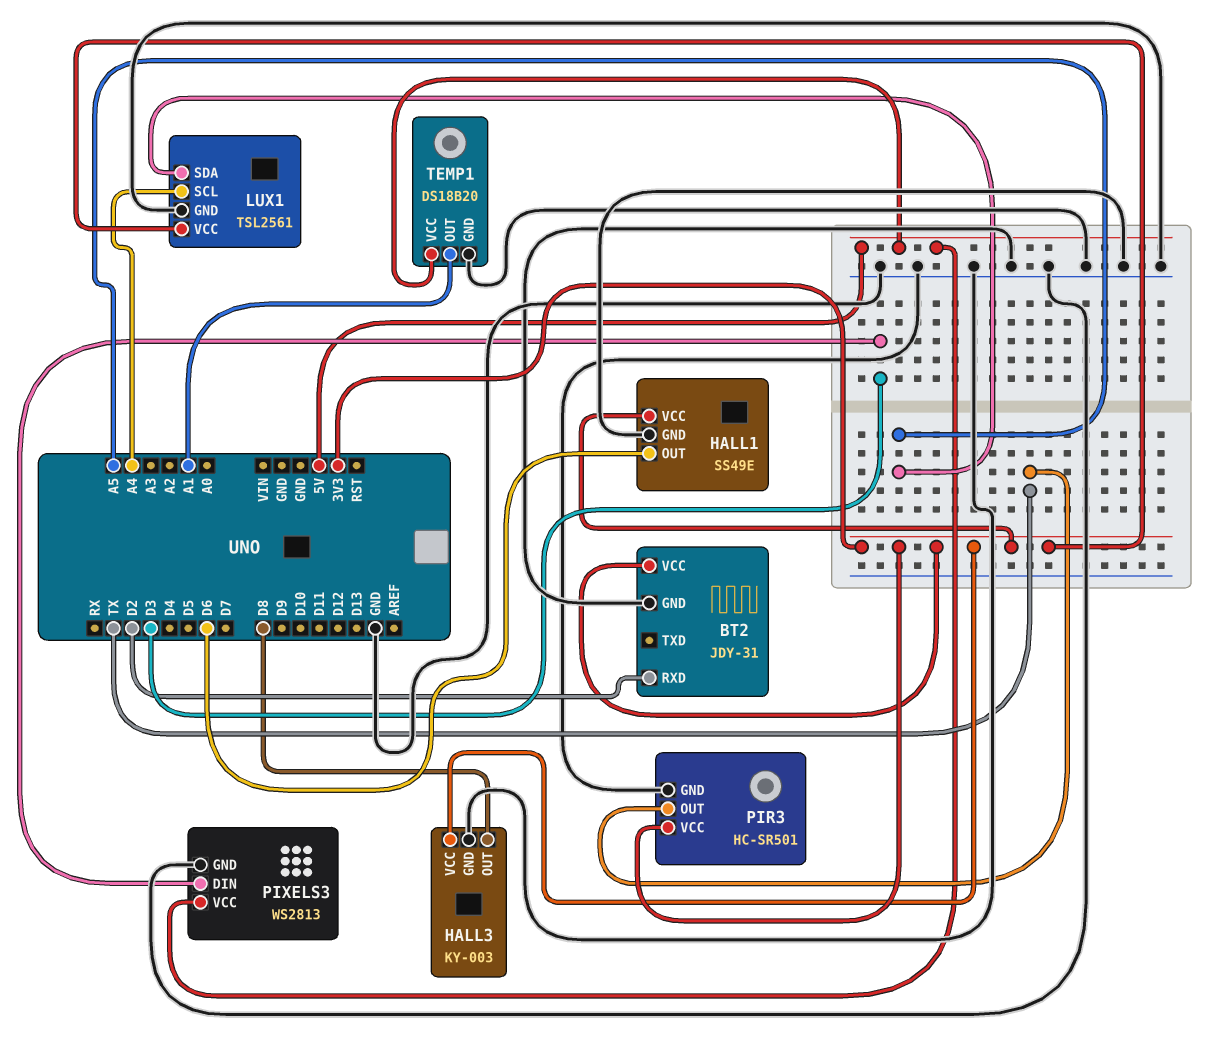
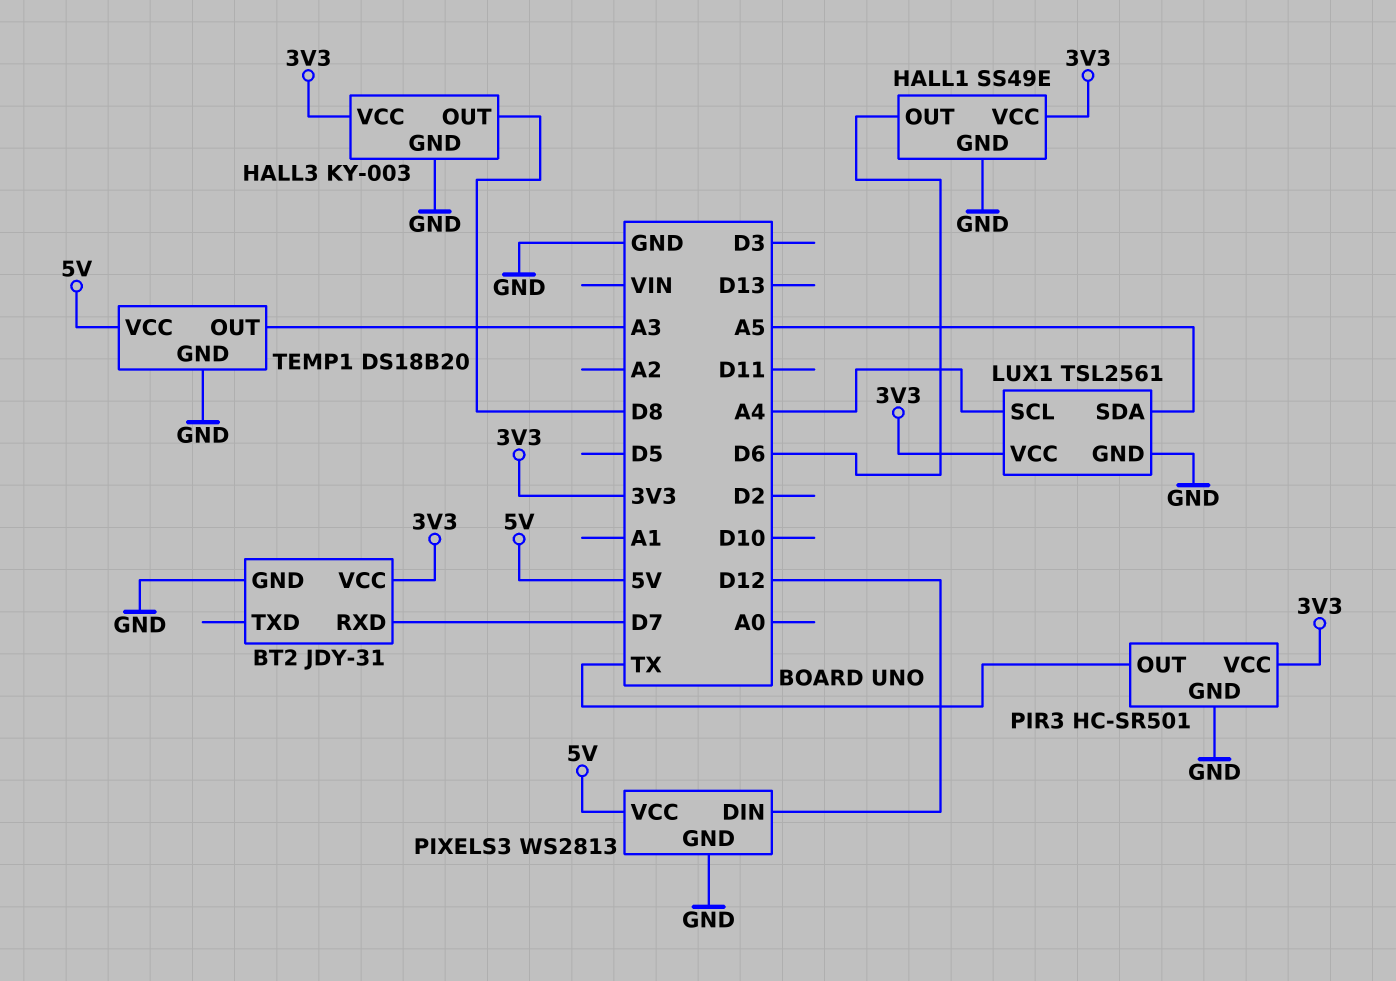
BT2 pin RXD: D2 -> D7
PIXELS3 pin DIN: D3 -> D12
TEMP1 pin OUT: A1 -> A3

